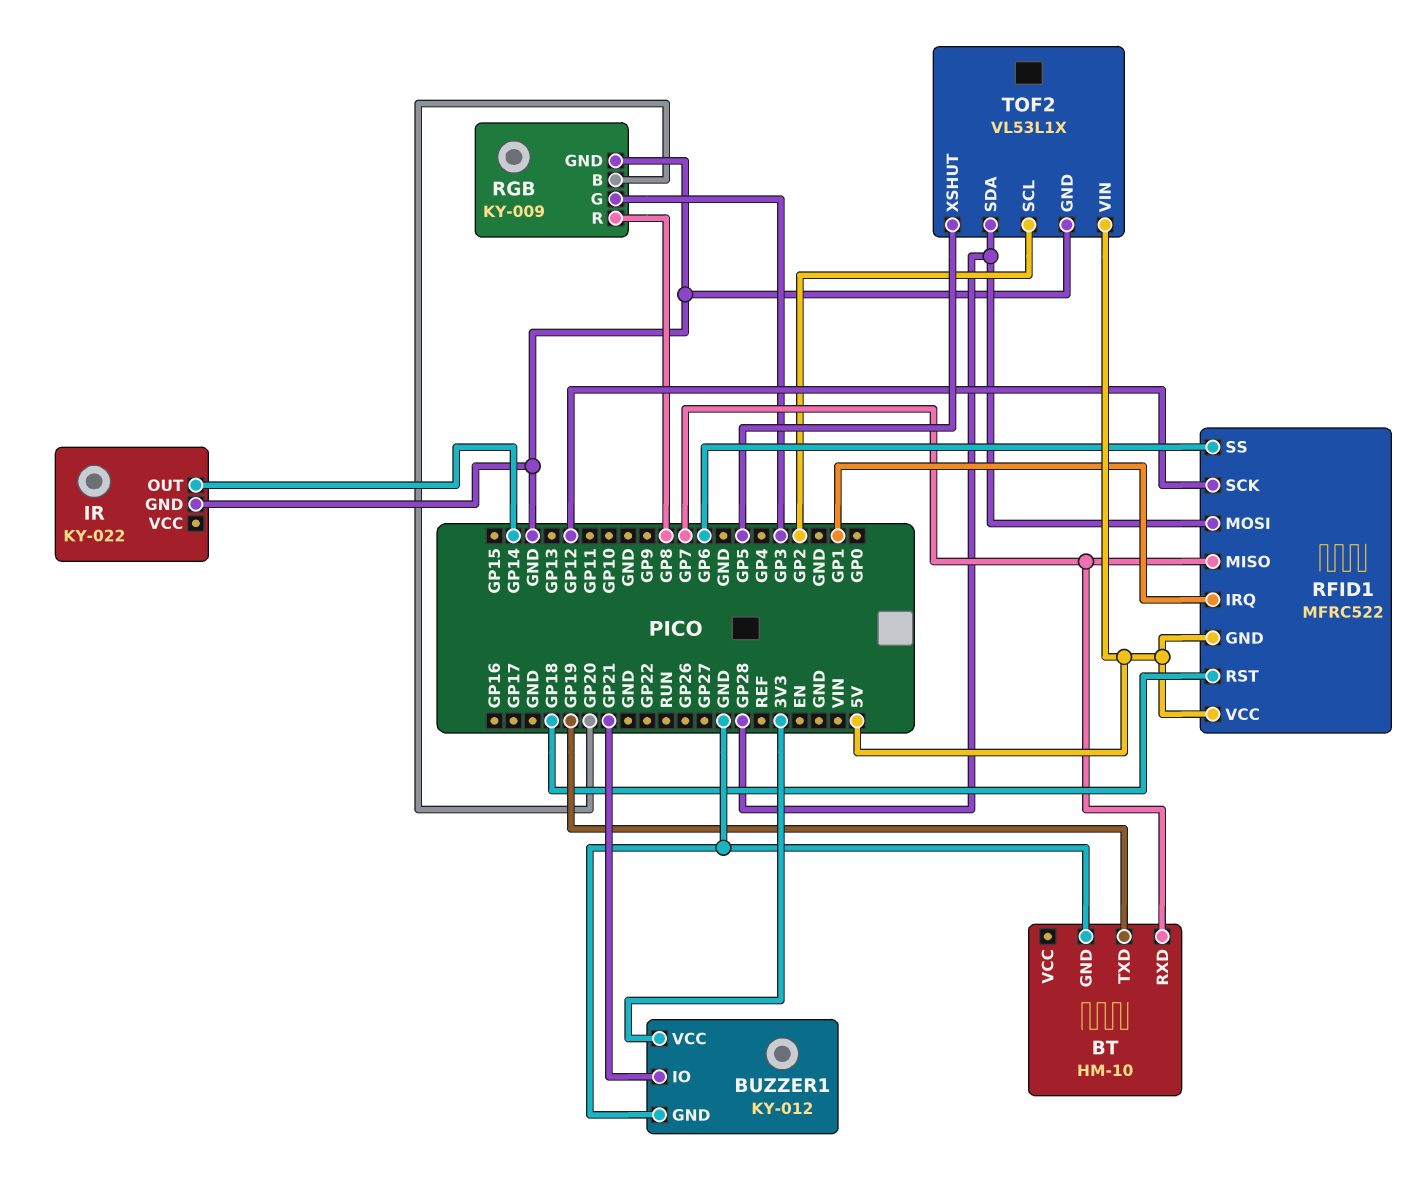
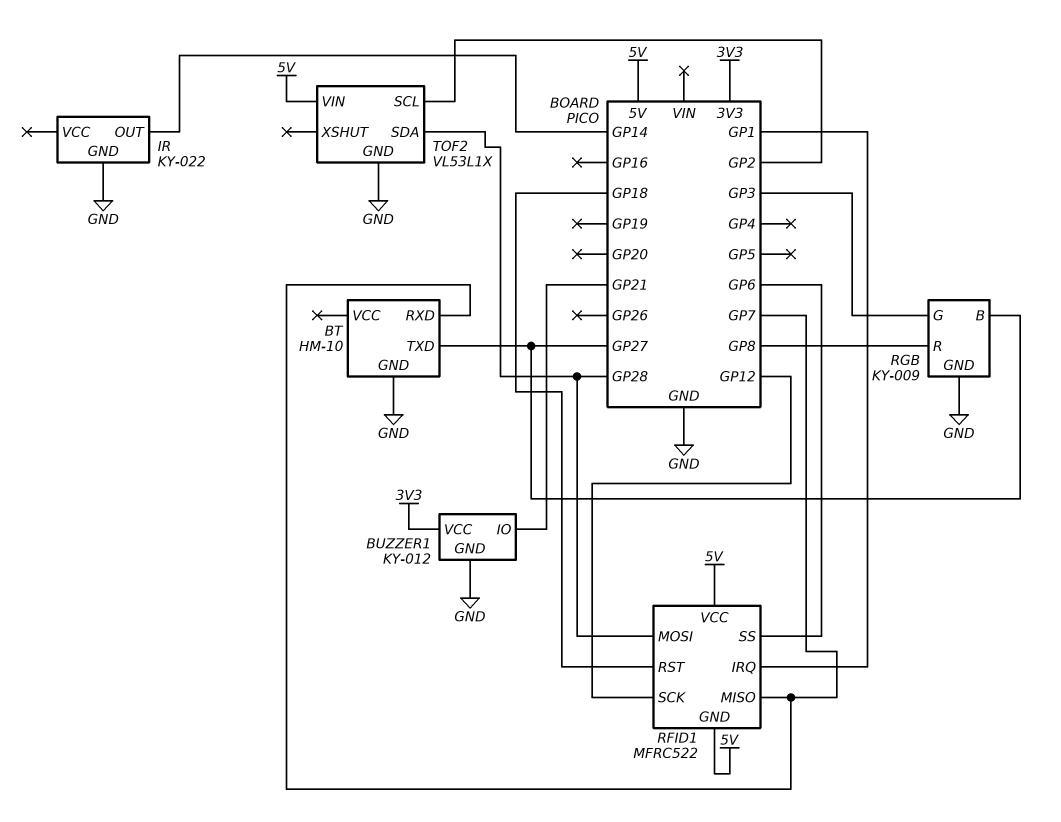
BT pin TXD: GP19 -> GP27
RGB pin B: GP20 -> GP27
TOF2 pin XSHUT: GP5 -> none

